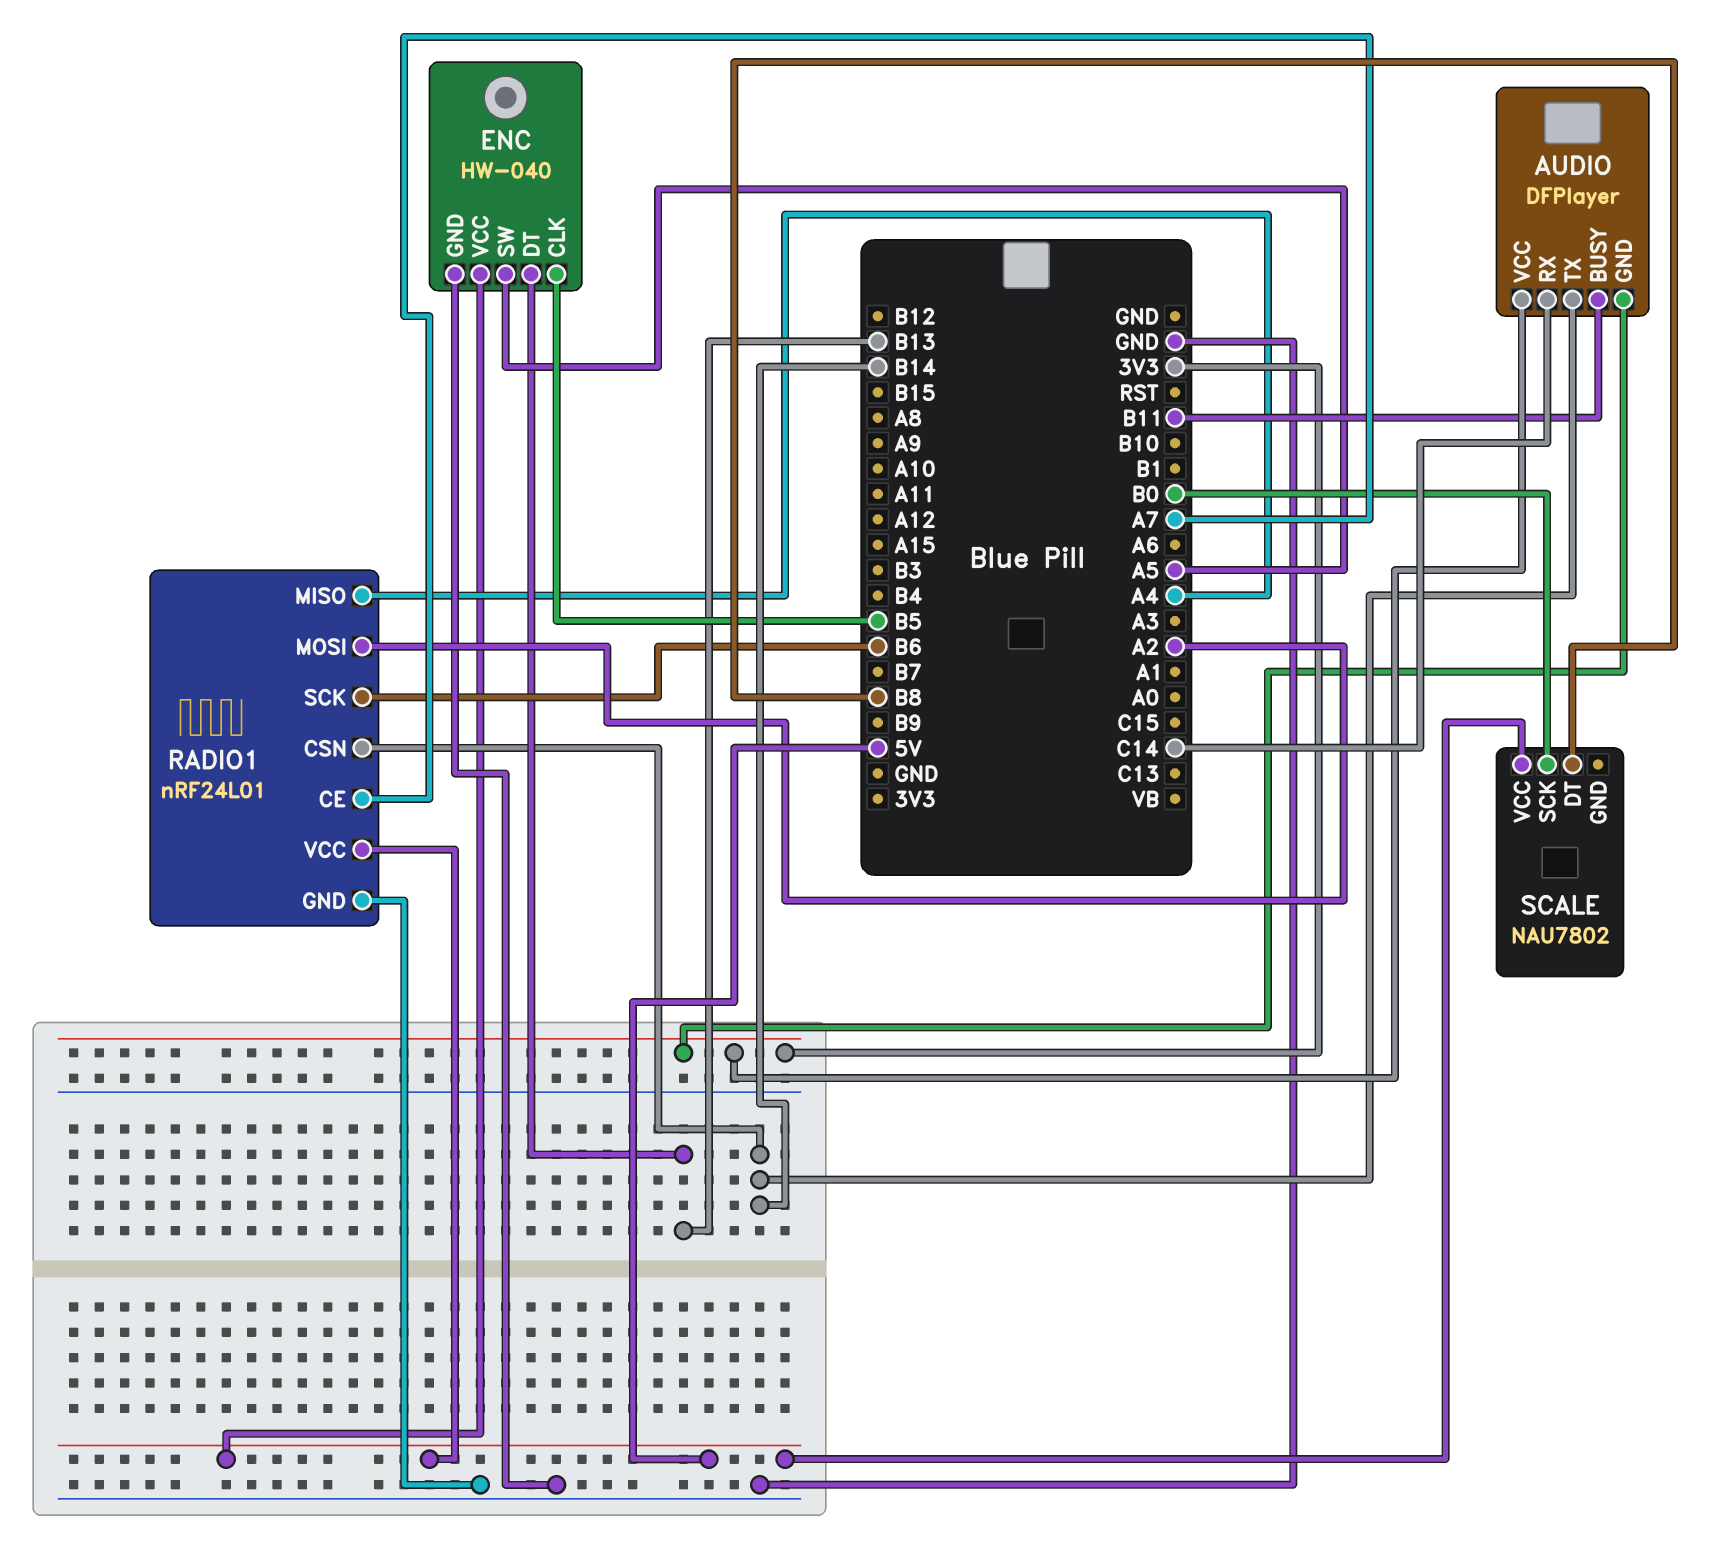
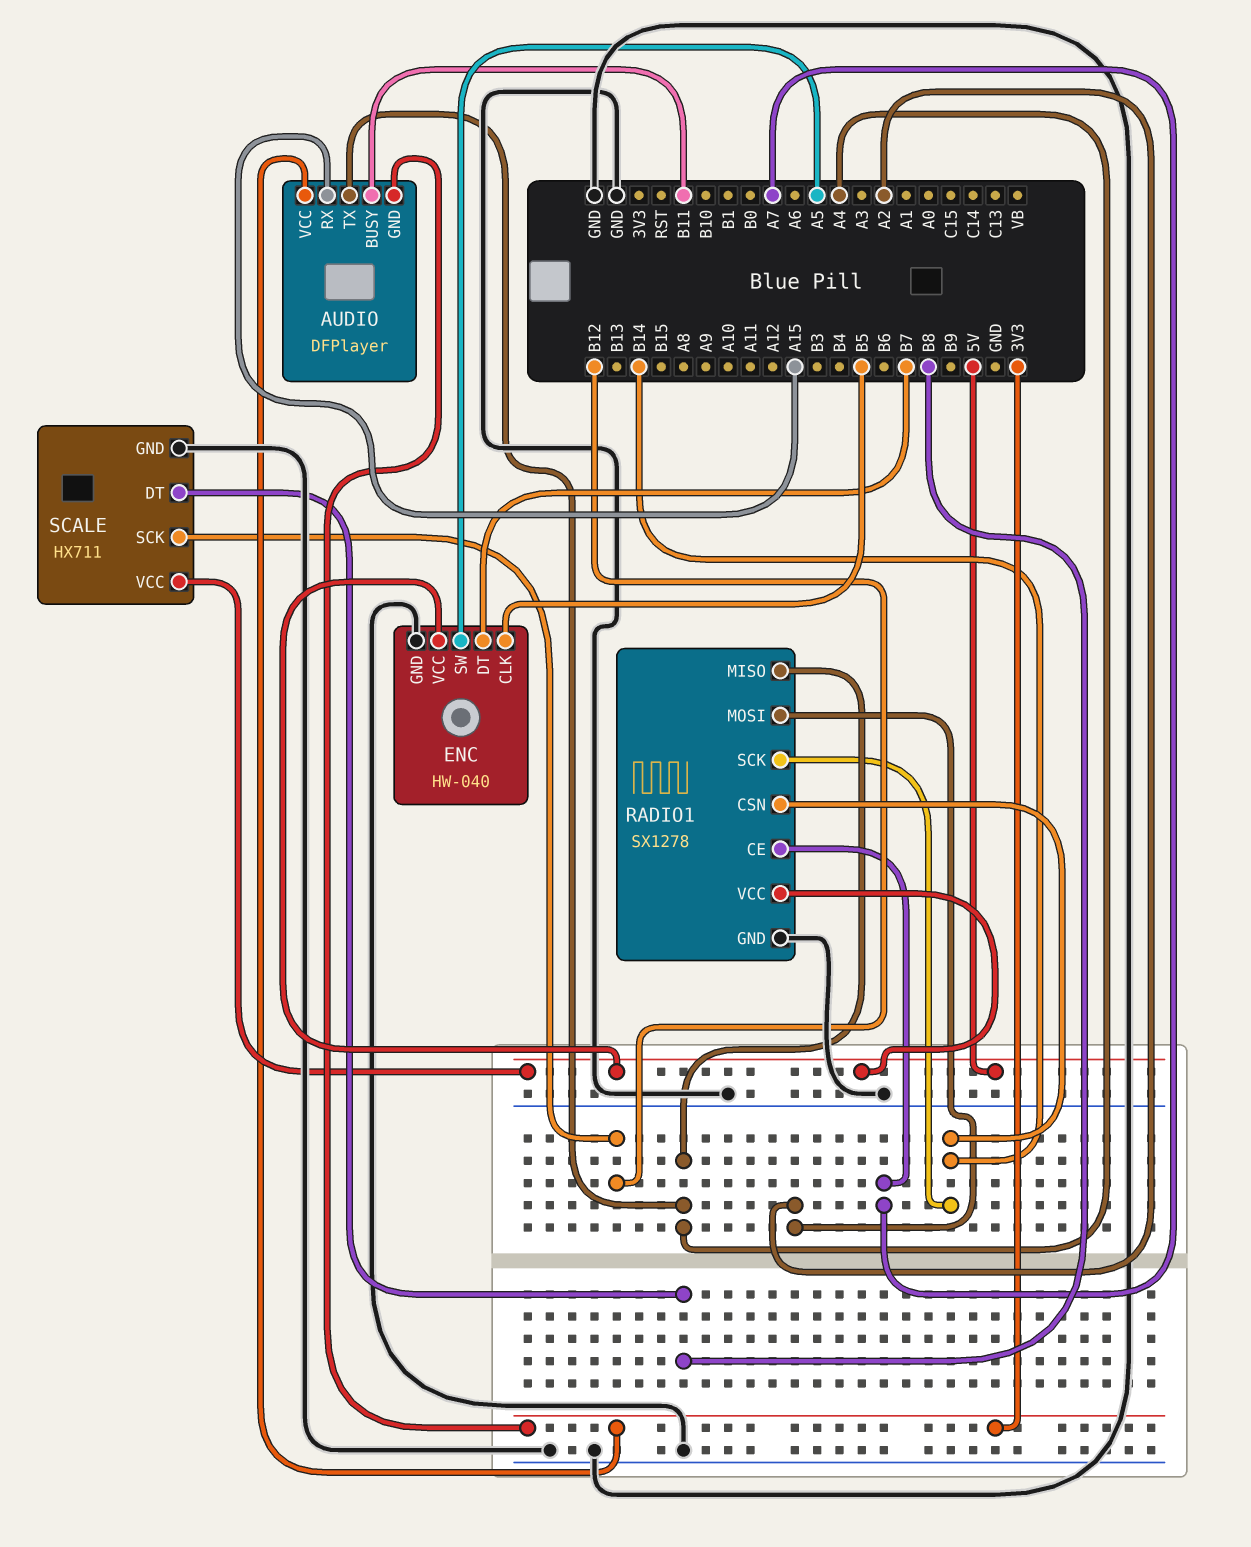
AUDIO pin RX: C14 -> A15
AUDIO pin TX: B14 -> A4
ENC pin DT: B13 -> B7
RADIO1: nRF24L01 -> SX1278
RADIO1 pin SCK: B6 -> B14
SCALE: NAU7802 -> HX711
SCALE pin GND: none -> GND
SCALE pin SCK: B0 -> B12

